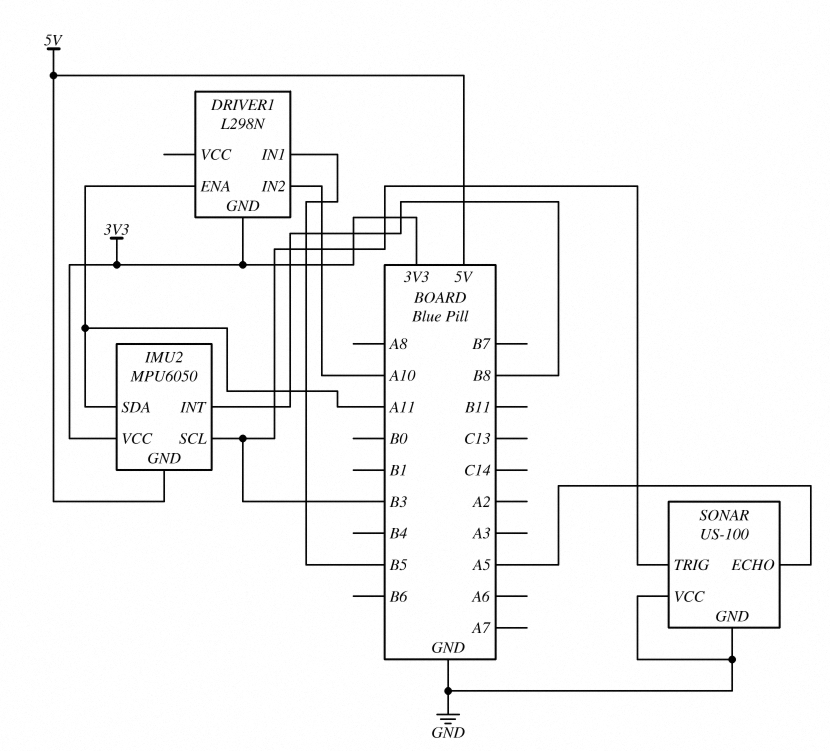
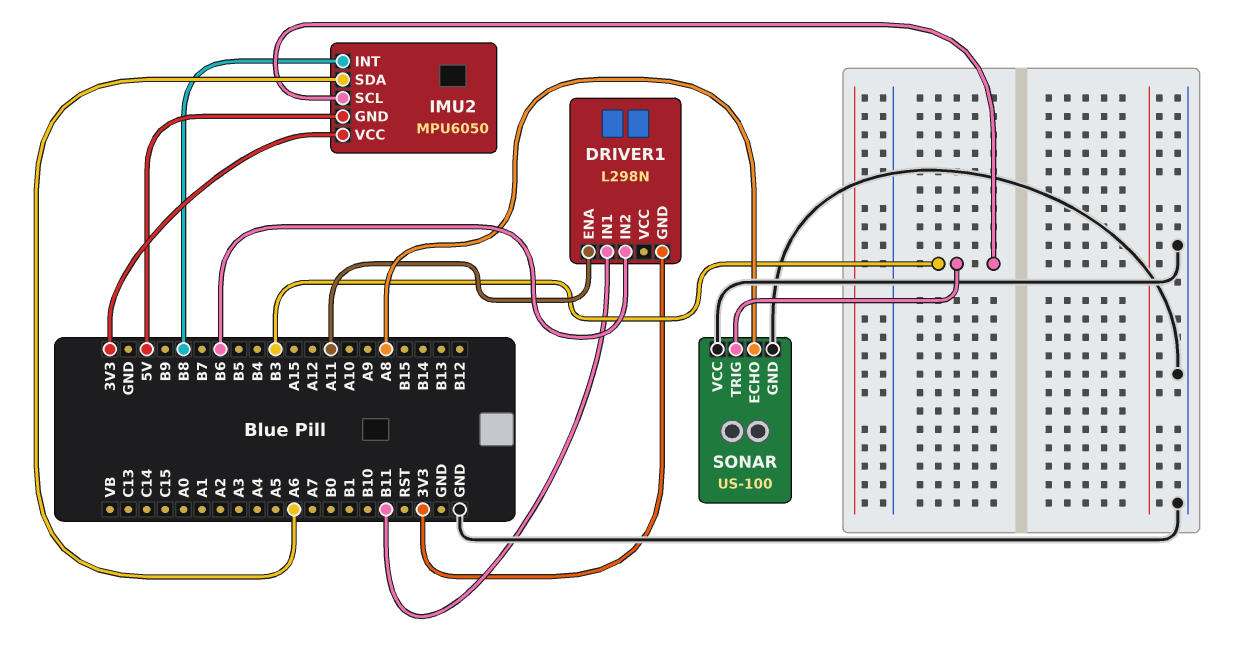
DRIVER1 pin IN1: B5 -> B11
DRIVER1 pin IN2: A10 -> B6
IMU2 pin SDA: A11 -> A6
SONAR pin ECHO: A5 -> A8

